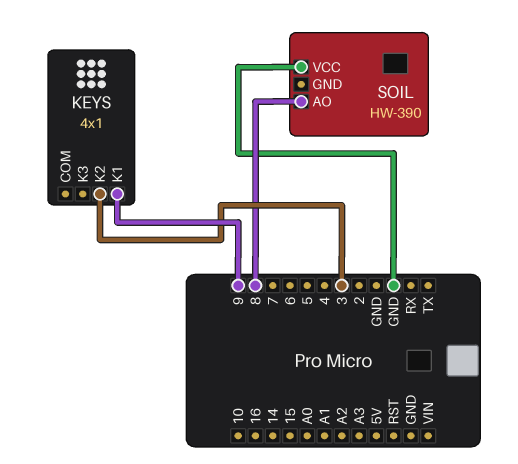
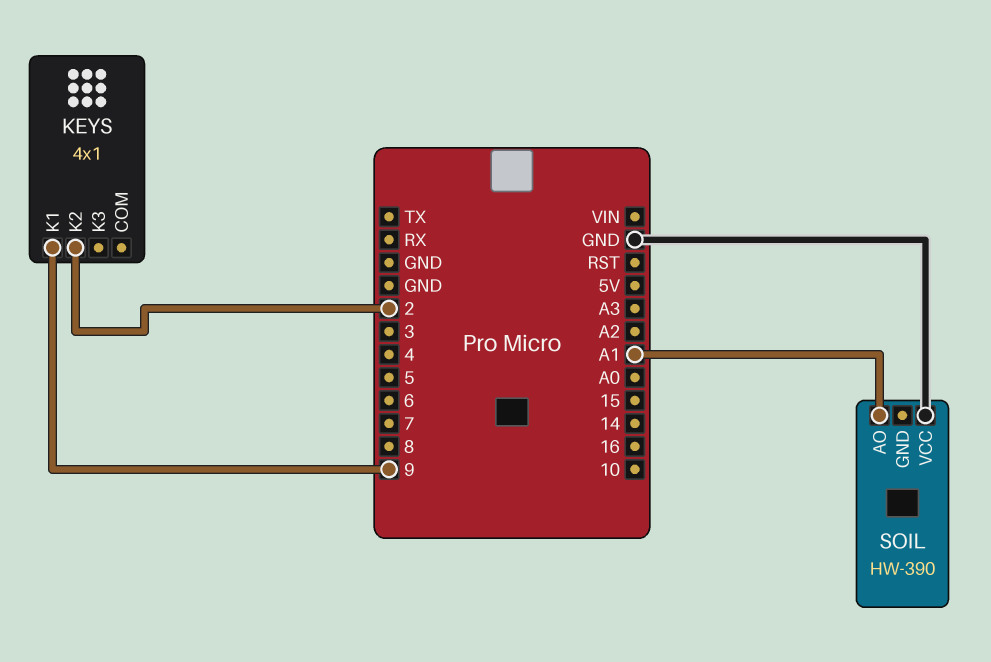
KEYS pin K2: 3 -> 2
SOIL pin AO: 8 -> A1

